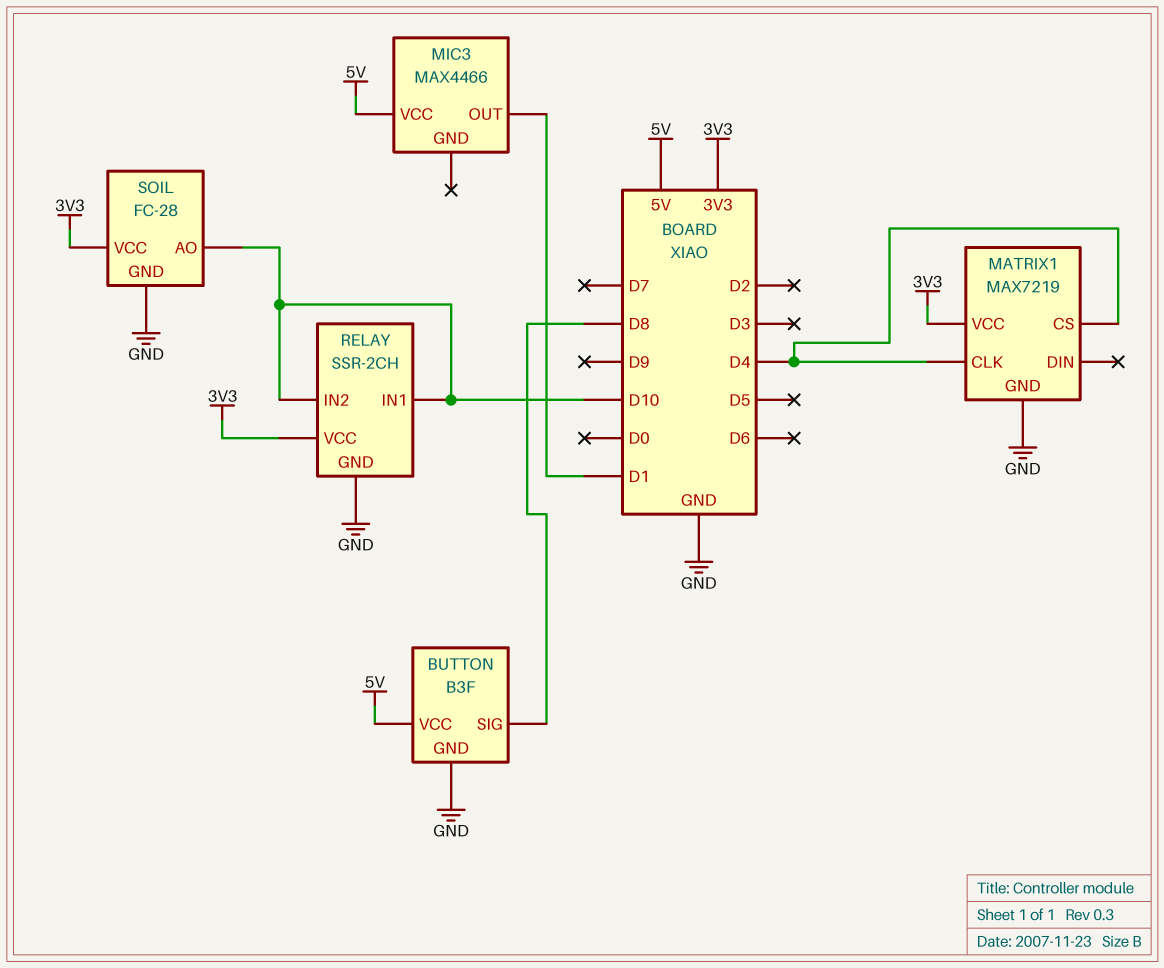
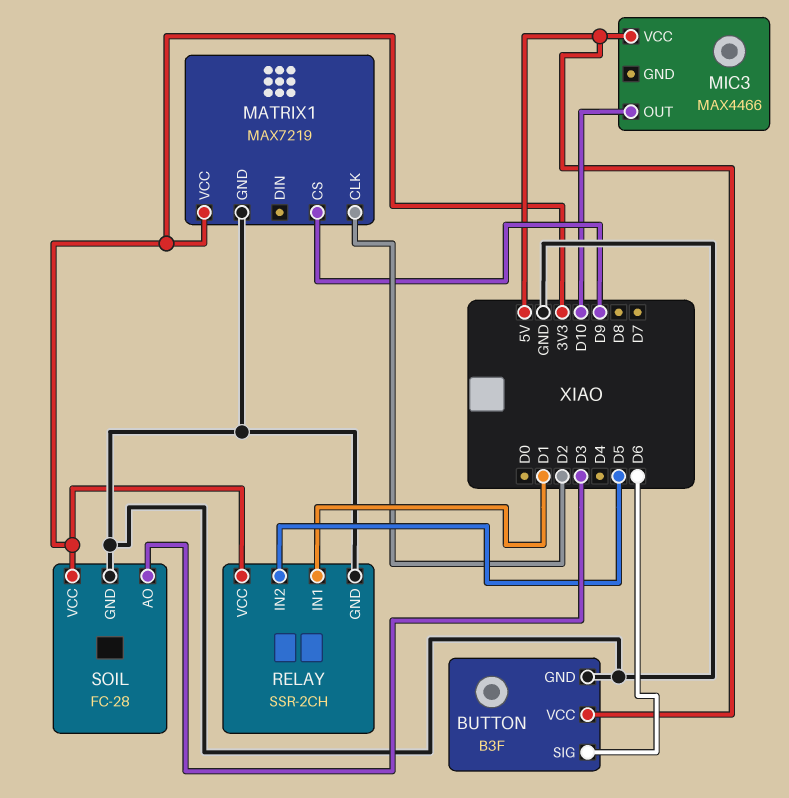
BUTTON pin SIG: D8 -> D6
MATRIX1 pin CLK: D4 -> D2
MATRIX1 pin CS: D4 -> D9
MIC3 pin OUT: D1 -> D10
RELAY pin IN1: D10 -> D1
RELAY pin IN2: D10 -> D5
SOIL pin AO: D10 -> D3

